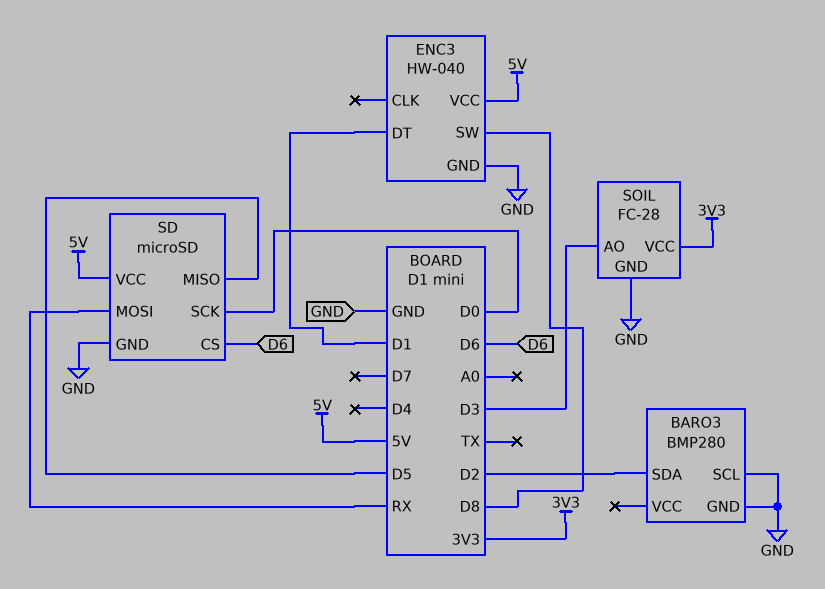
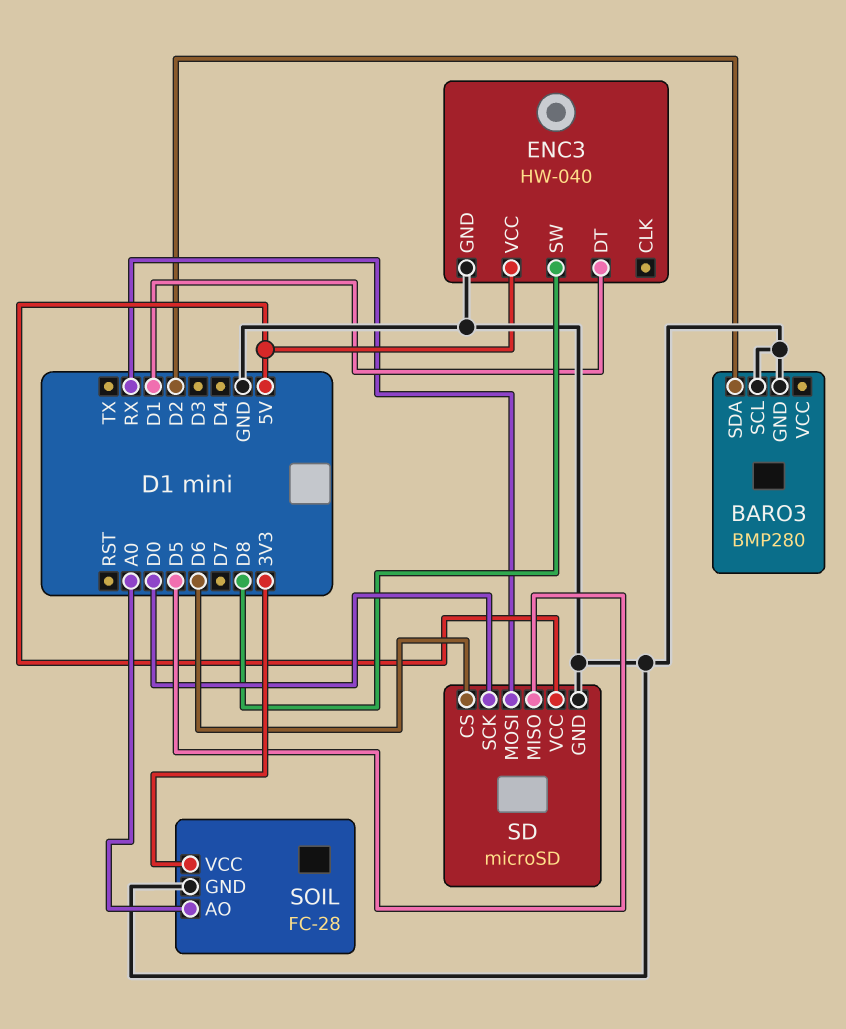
SOIL pin AO: D3 -> A0

